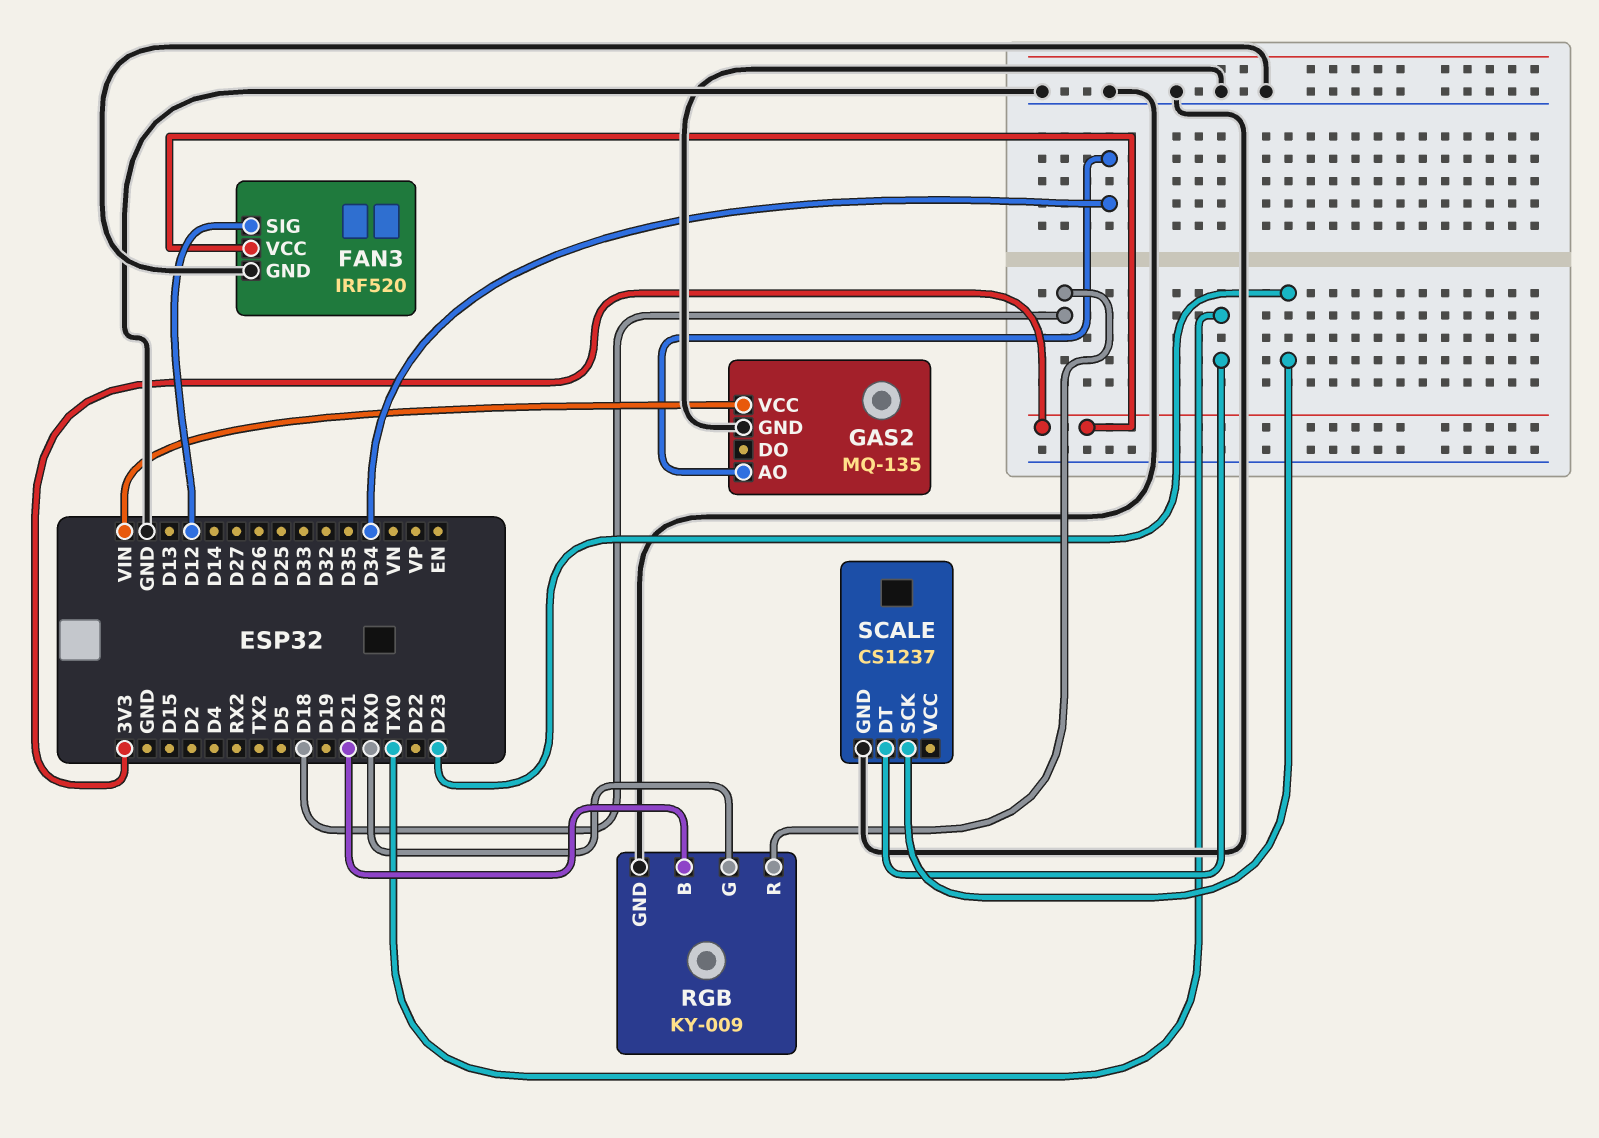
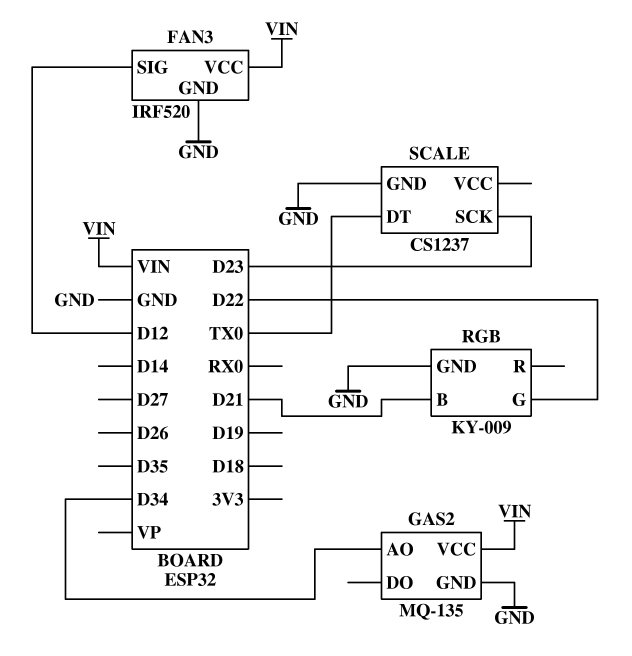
FAN3 pin VCC: 3V3 -> VIN
RGB pin G: RX0 -> D22
RGB pin R: D18 -> none

